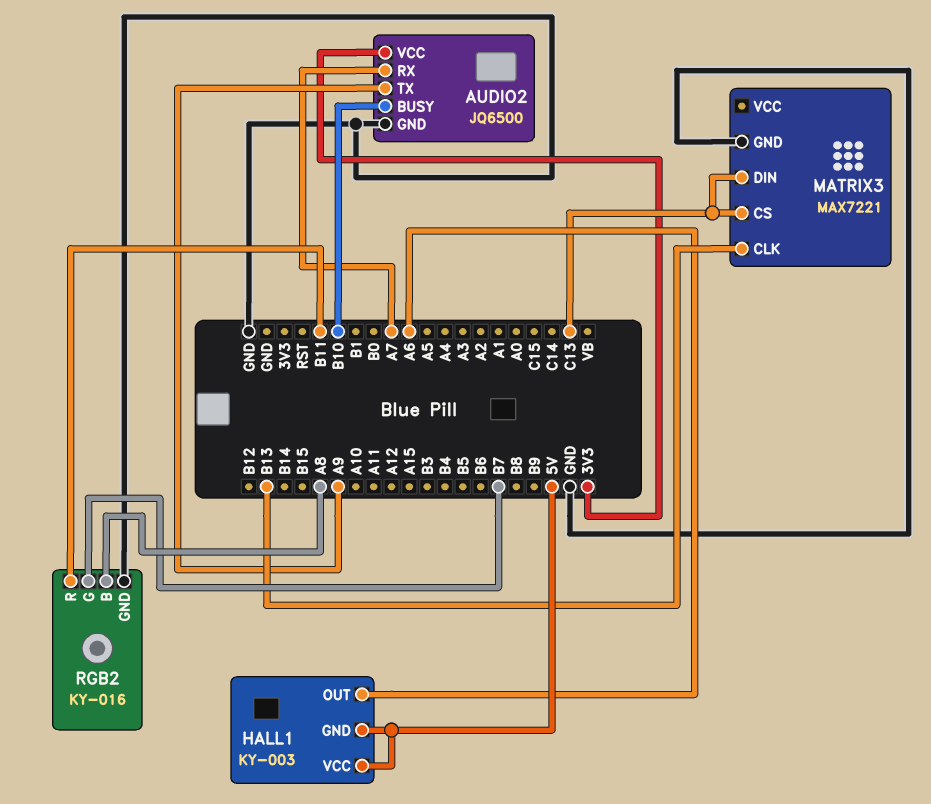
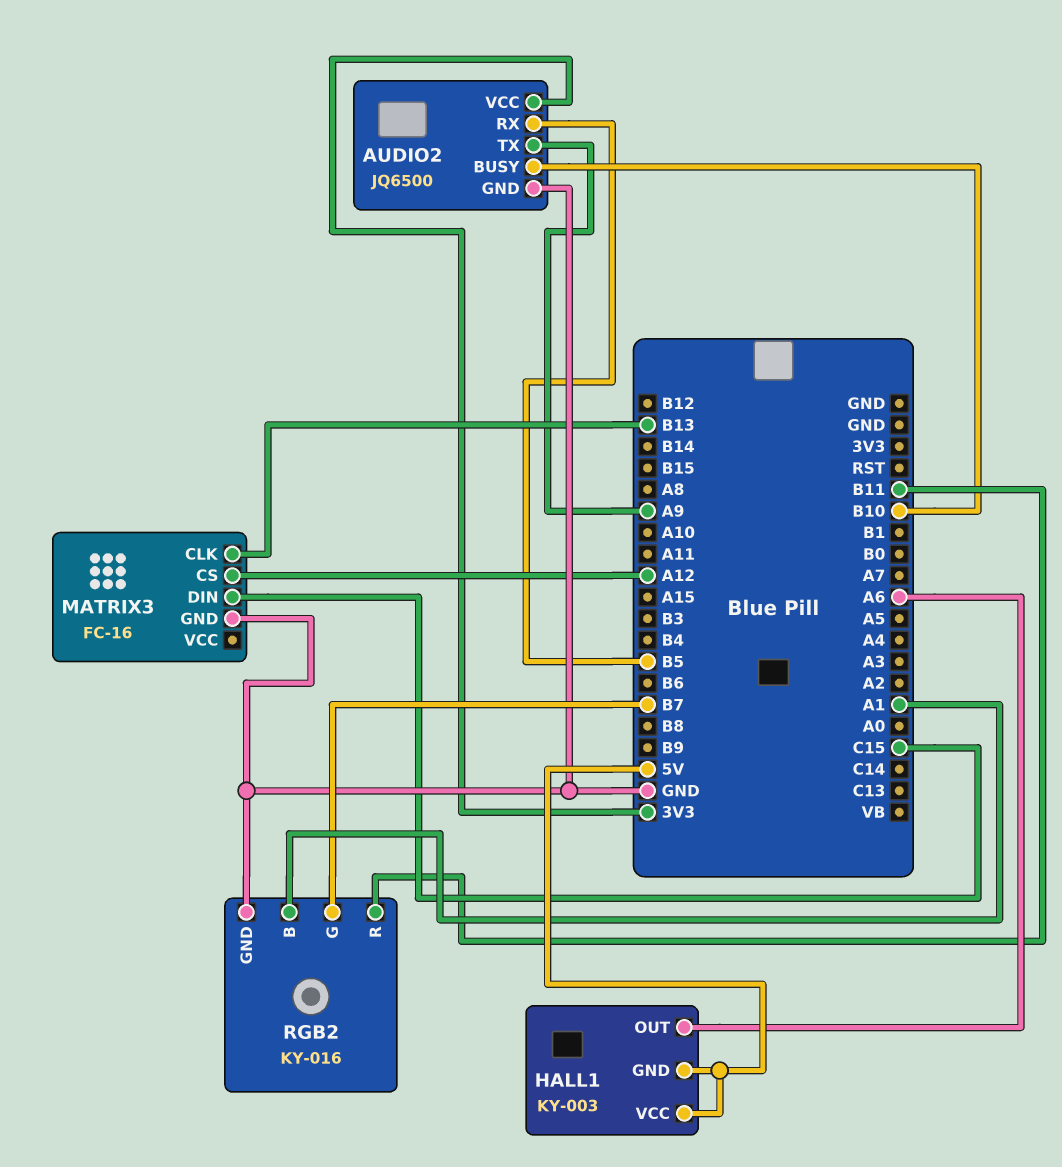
AUDIO2 pin RX: A7 -> B5
MATRIX3: MAX7221 -> FC-16
MATRIX3 pin CS: C13 -> A12
MATRIX3 pin DIN: C13 -> C15
RGB2 pin B: A8 -> A1

